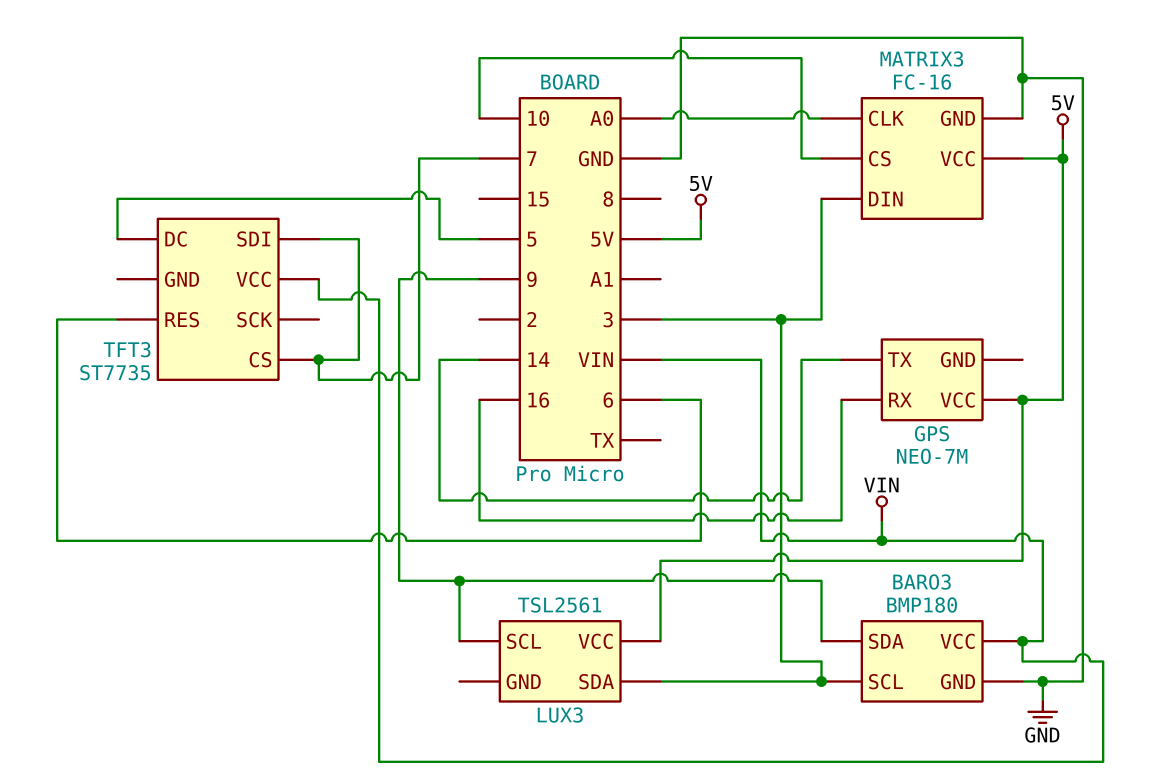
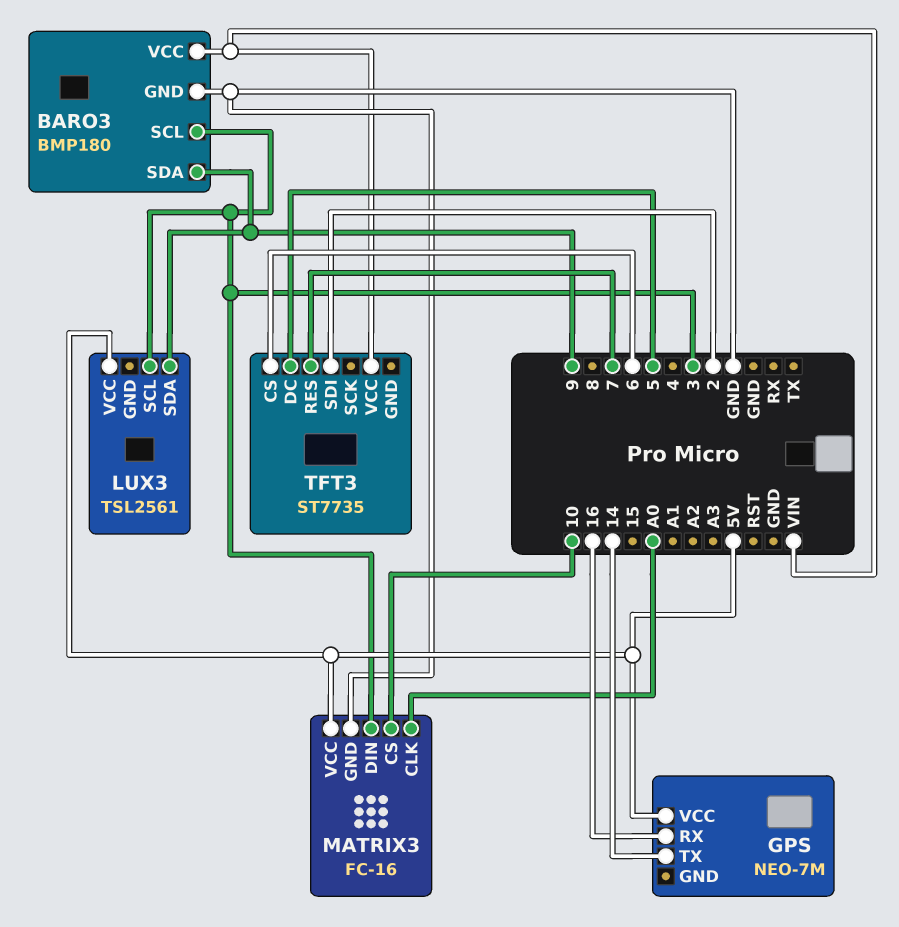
LUX3 pin SCL: 9 -> 3
LUX3 pin SDA: 3 -> 9
TFT3 pin CS: 7 -> 6
TFT3 pin RES: 6 -> 7
TFT3 pin SDI: 7 -> 2

